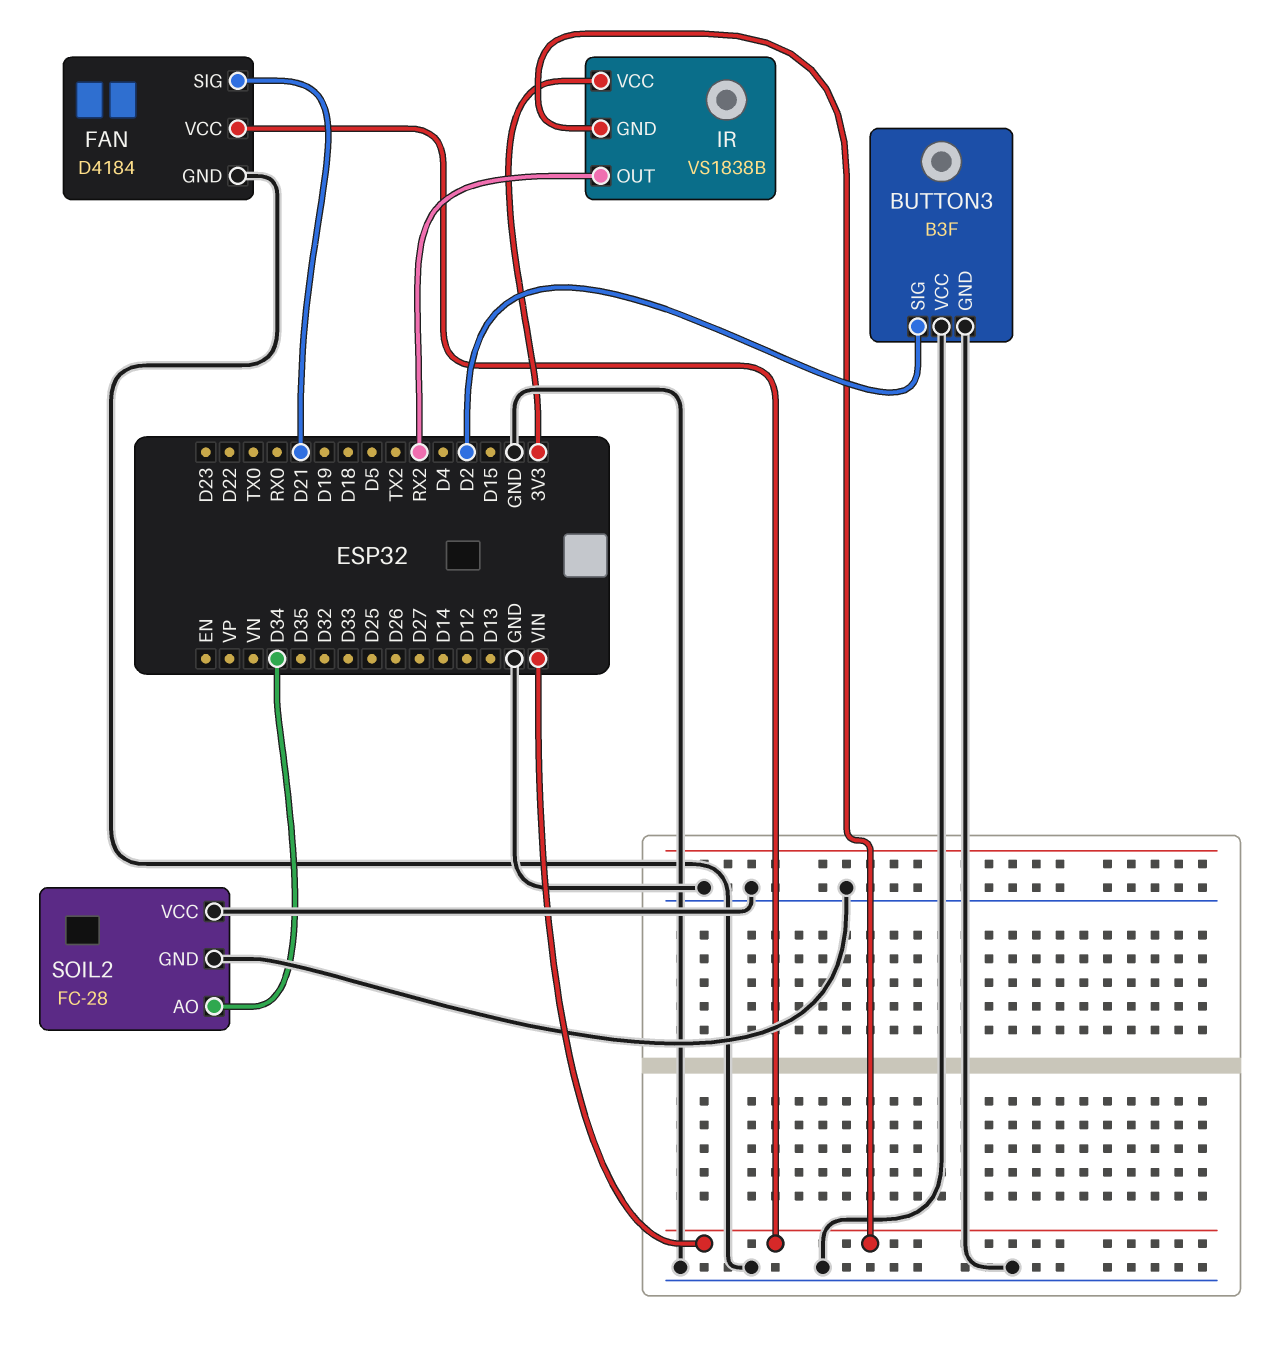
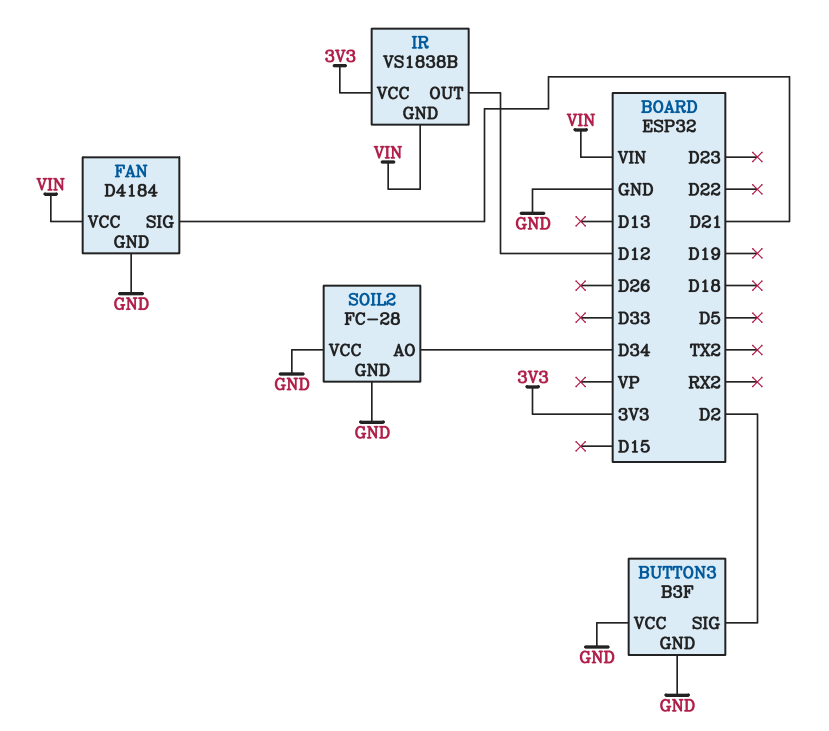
IR pin OUT: RX2 -> D12

